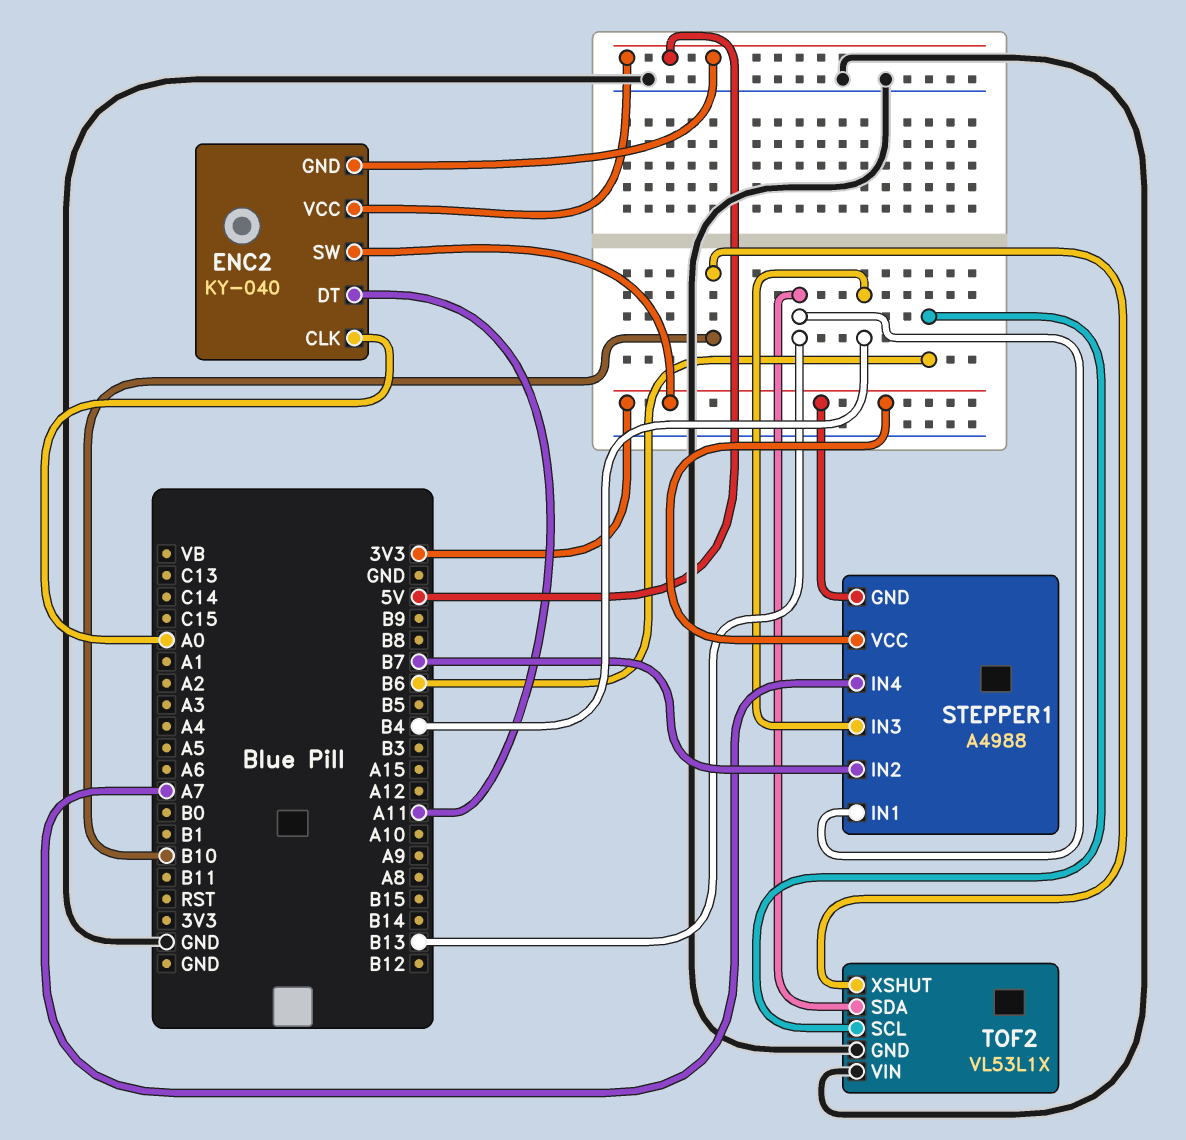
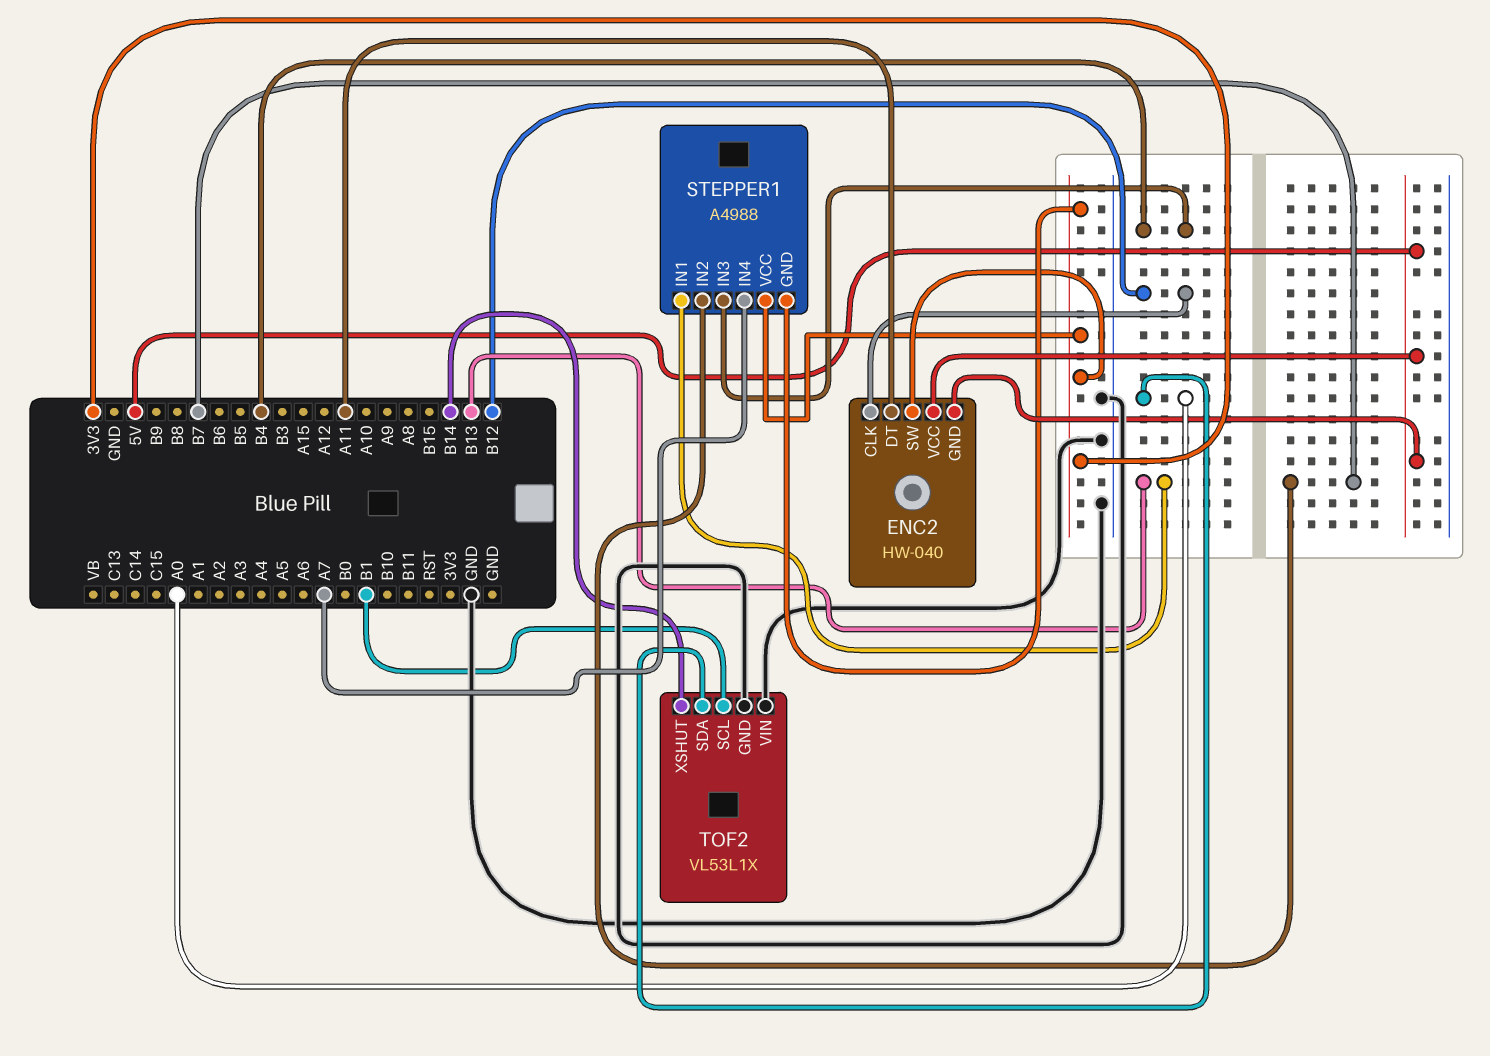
ENC2: KY-040 -> HW-040
ENC2 pin CLK: A0 -> B12
TOF2 pin SCL: B6 -> B1
TOF2 pin SDA: B13 -> A0
TOF2 pin XSHUT: B10 -> B14

